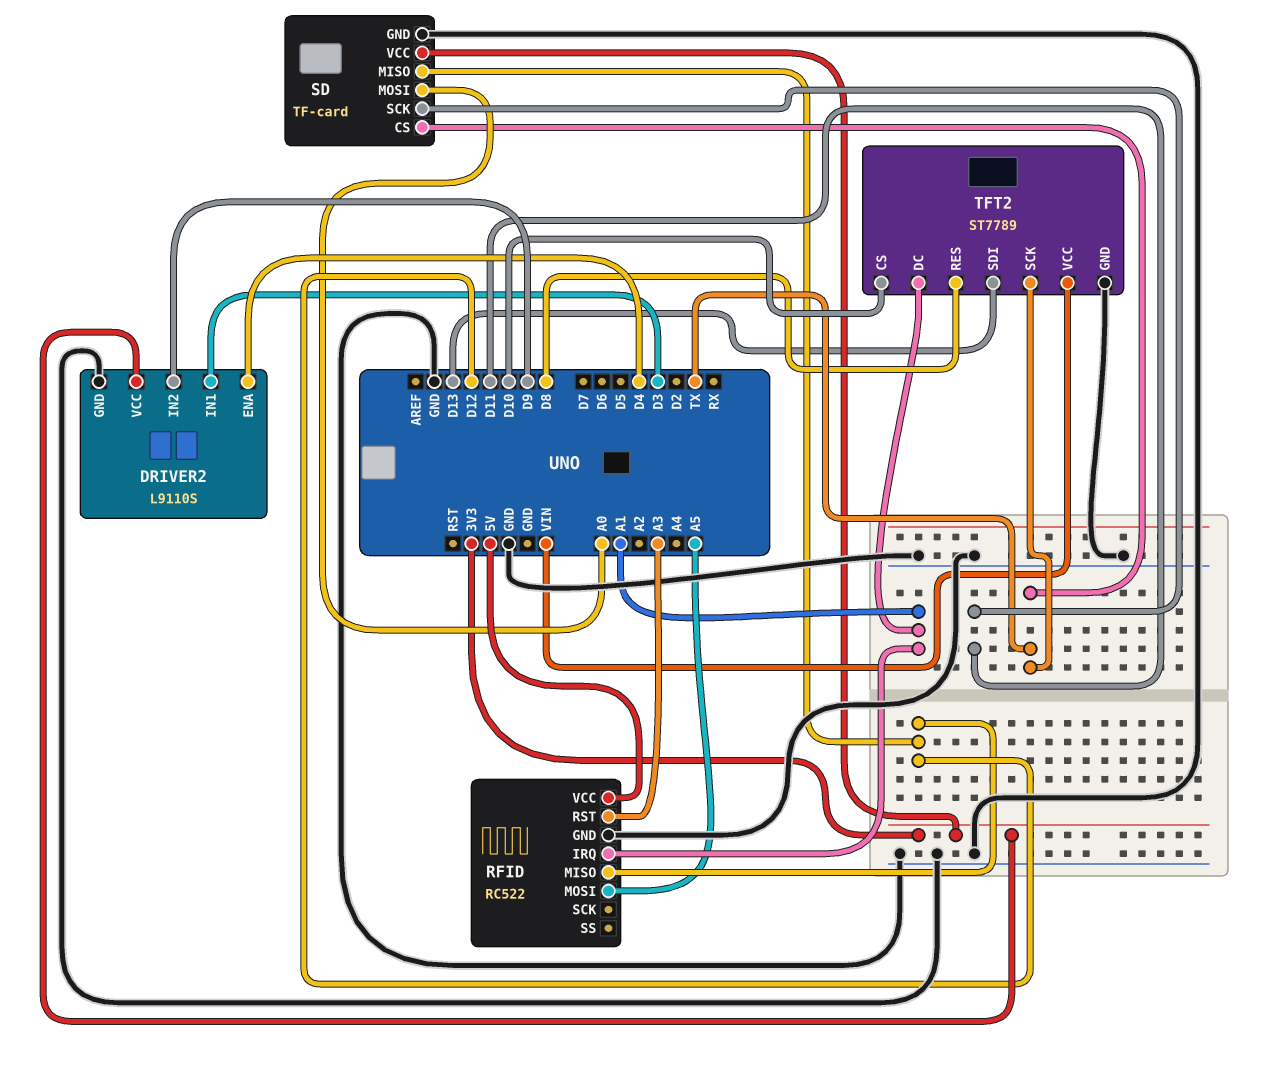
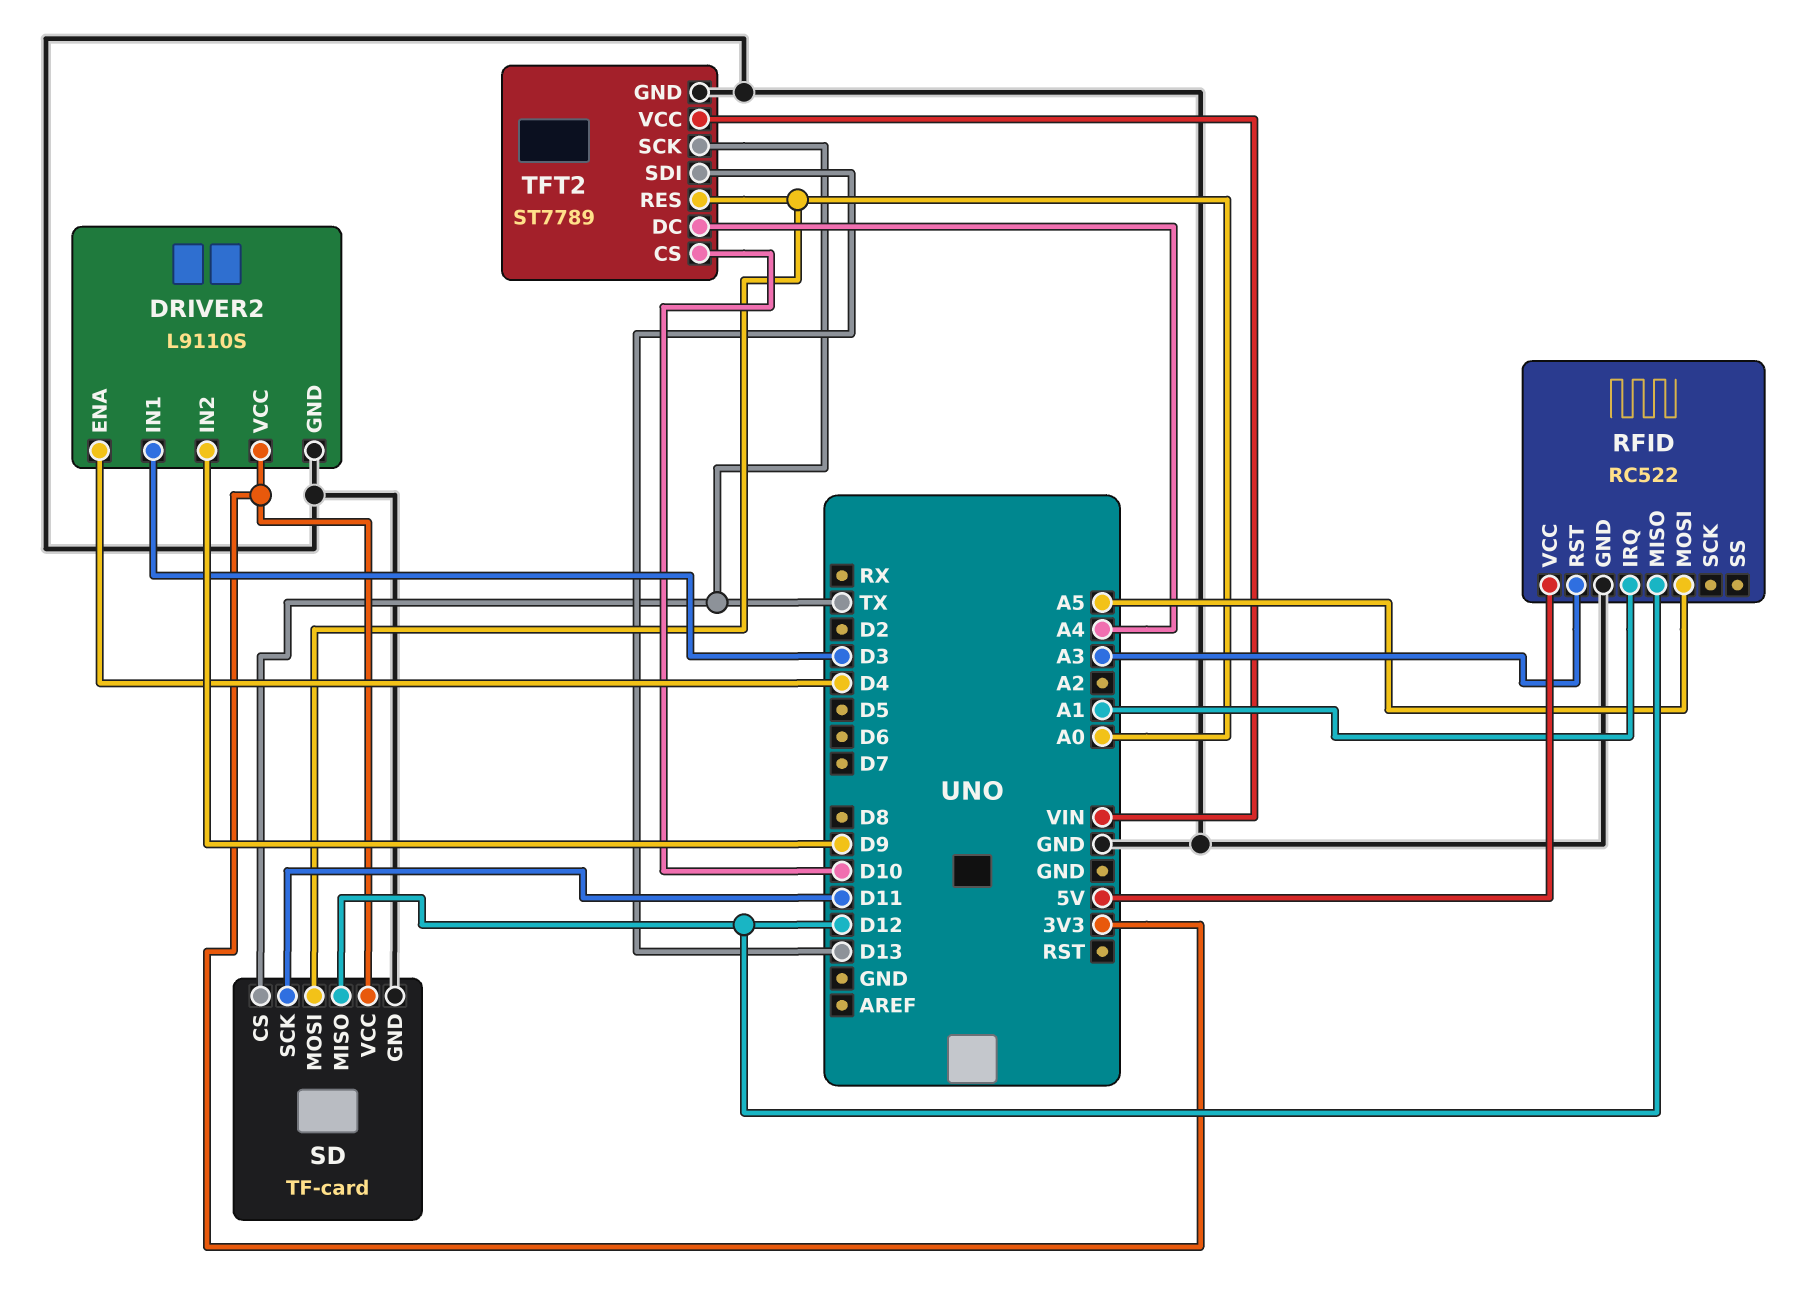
TFT2 pin DC: A1 -> A4
TFT2 pin RES: D8 -> A0

